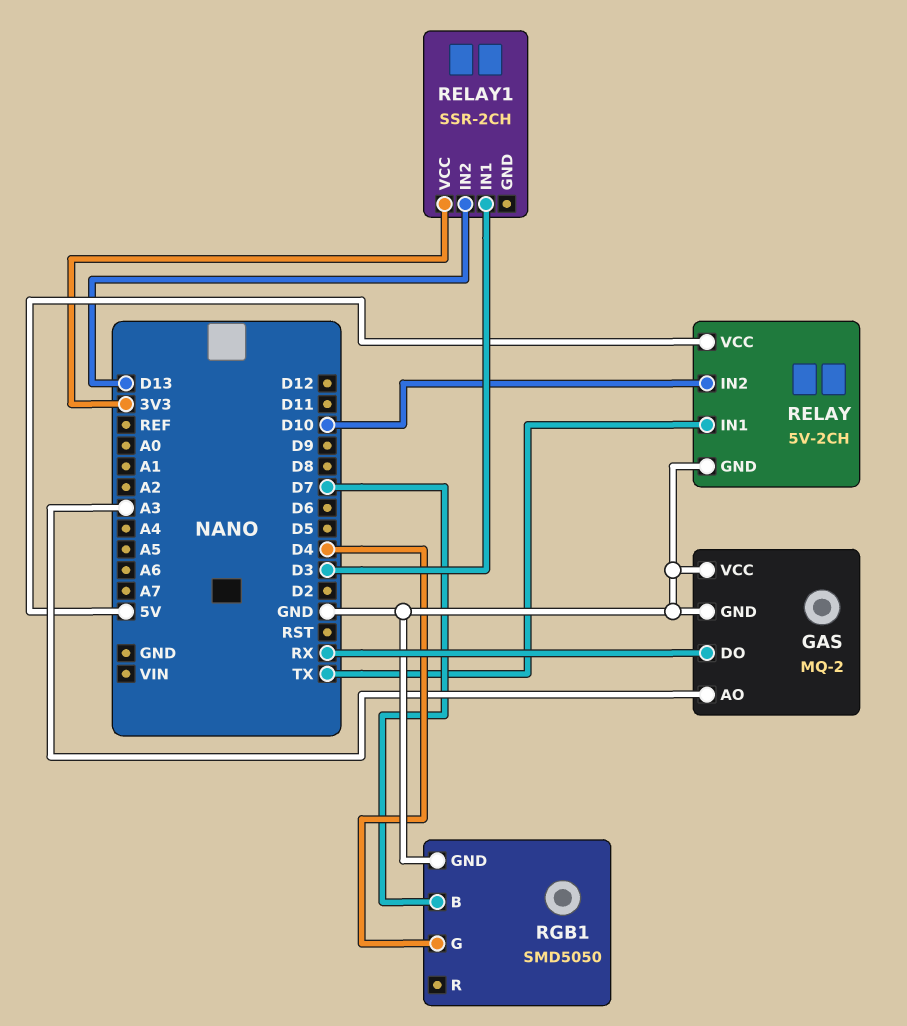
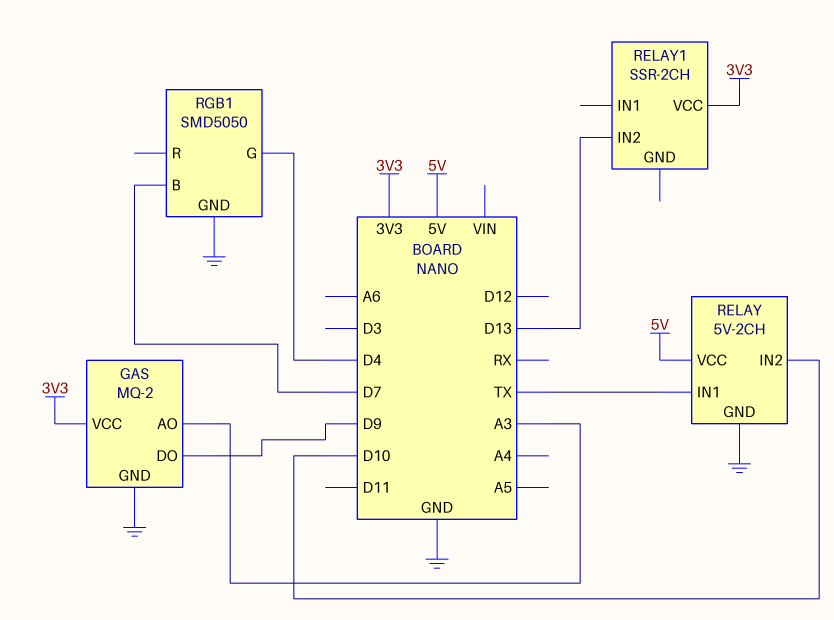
GAS pin DO: RX -> D9
GAS pin VCC: GND -> 3V3
RELAY1 pin IN1: D3 -> none

